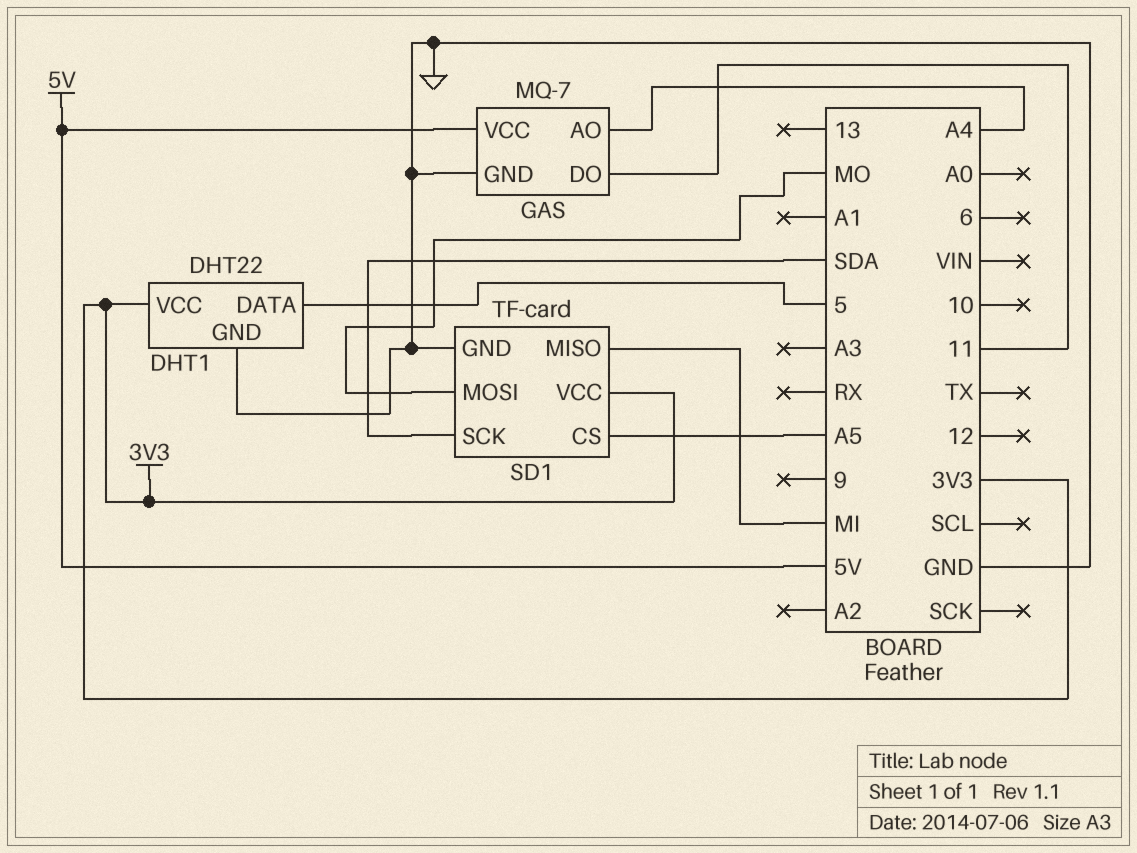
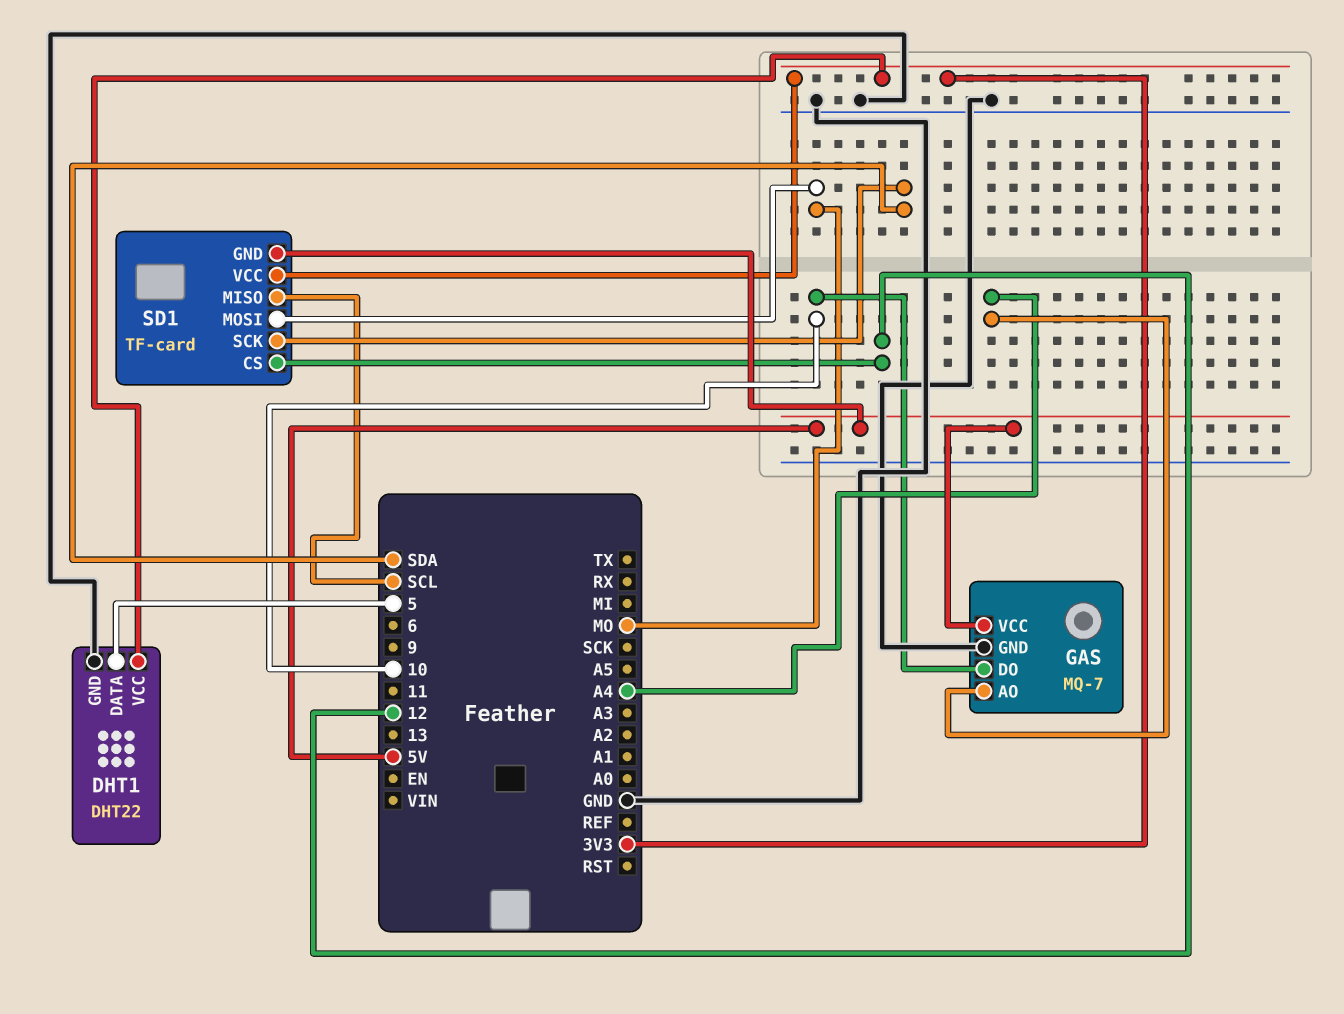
GAS pin DO: 11 -> 10
SD1 pin CS: A5 -> 12
SD1 pin GND: GND -> 5V
SD1 pin MISO: MI -> SCL

